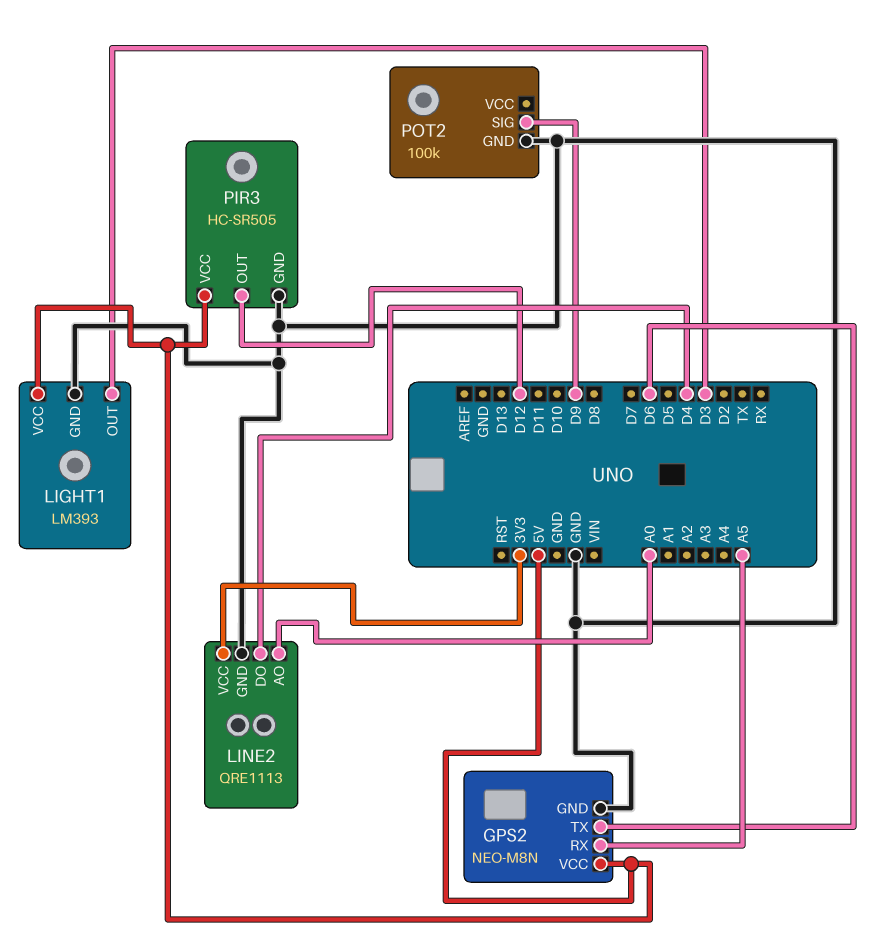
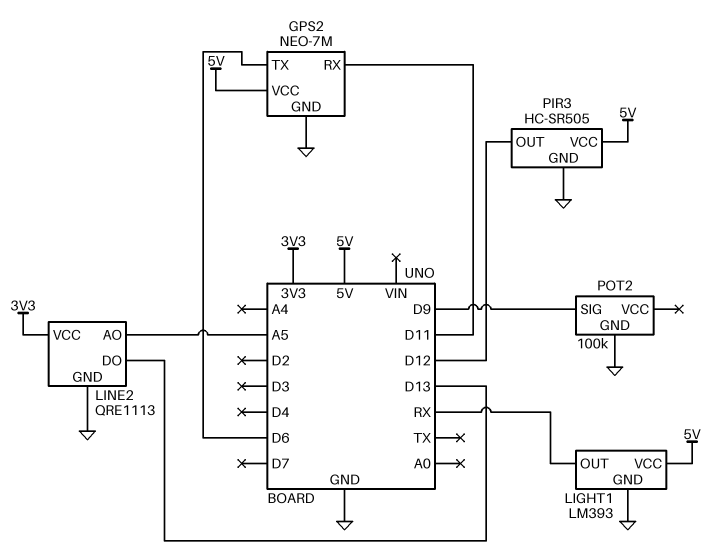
GPS2: NEO-M8N -> NEO-7M
GPS2 pin RX: A5 -> D11
LIGHT1 pin OUT: D3 -> RX
LINE2 pin AO: A0 -> A5
LINE2 pin DO: D4 -> D13

